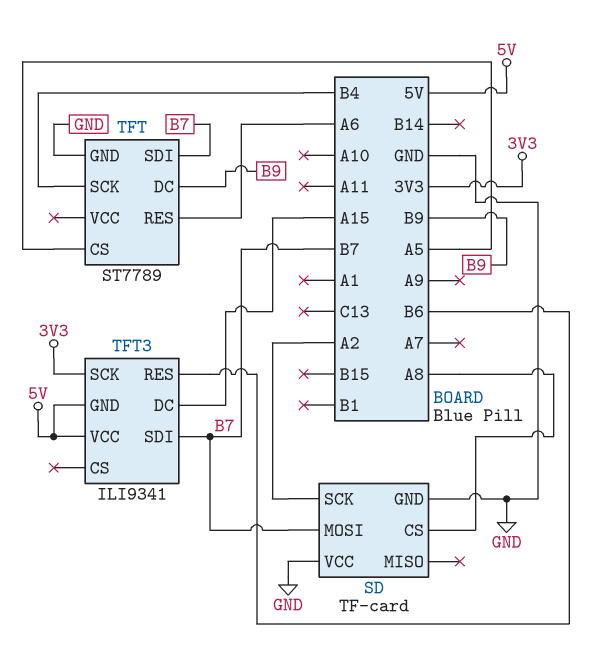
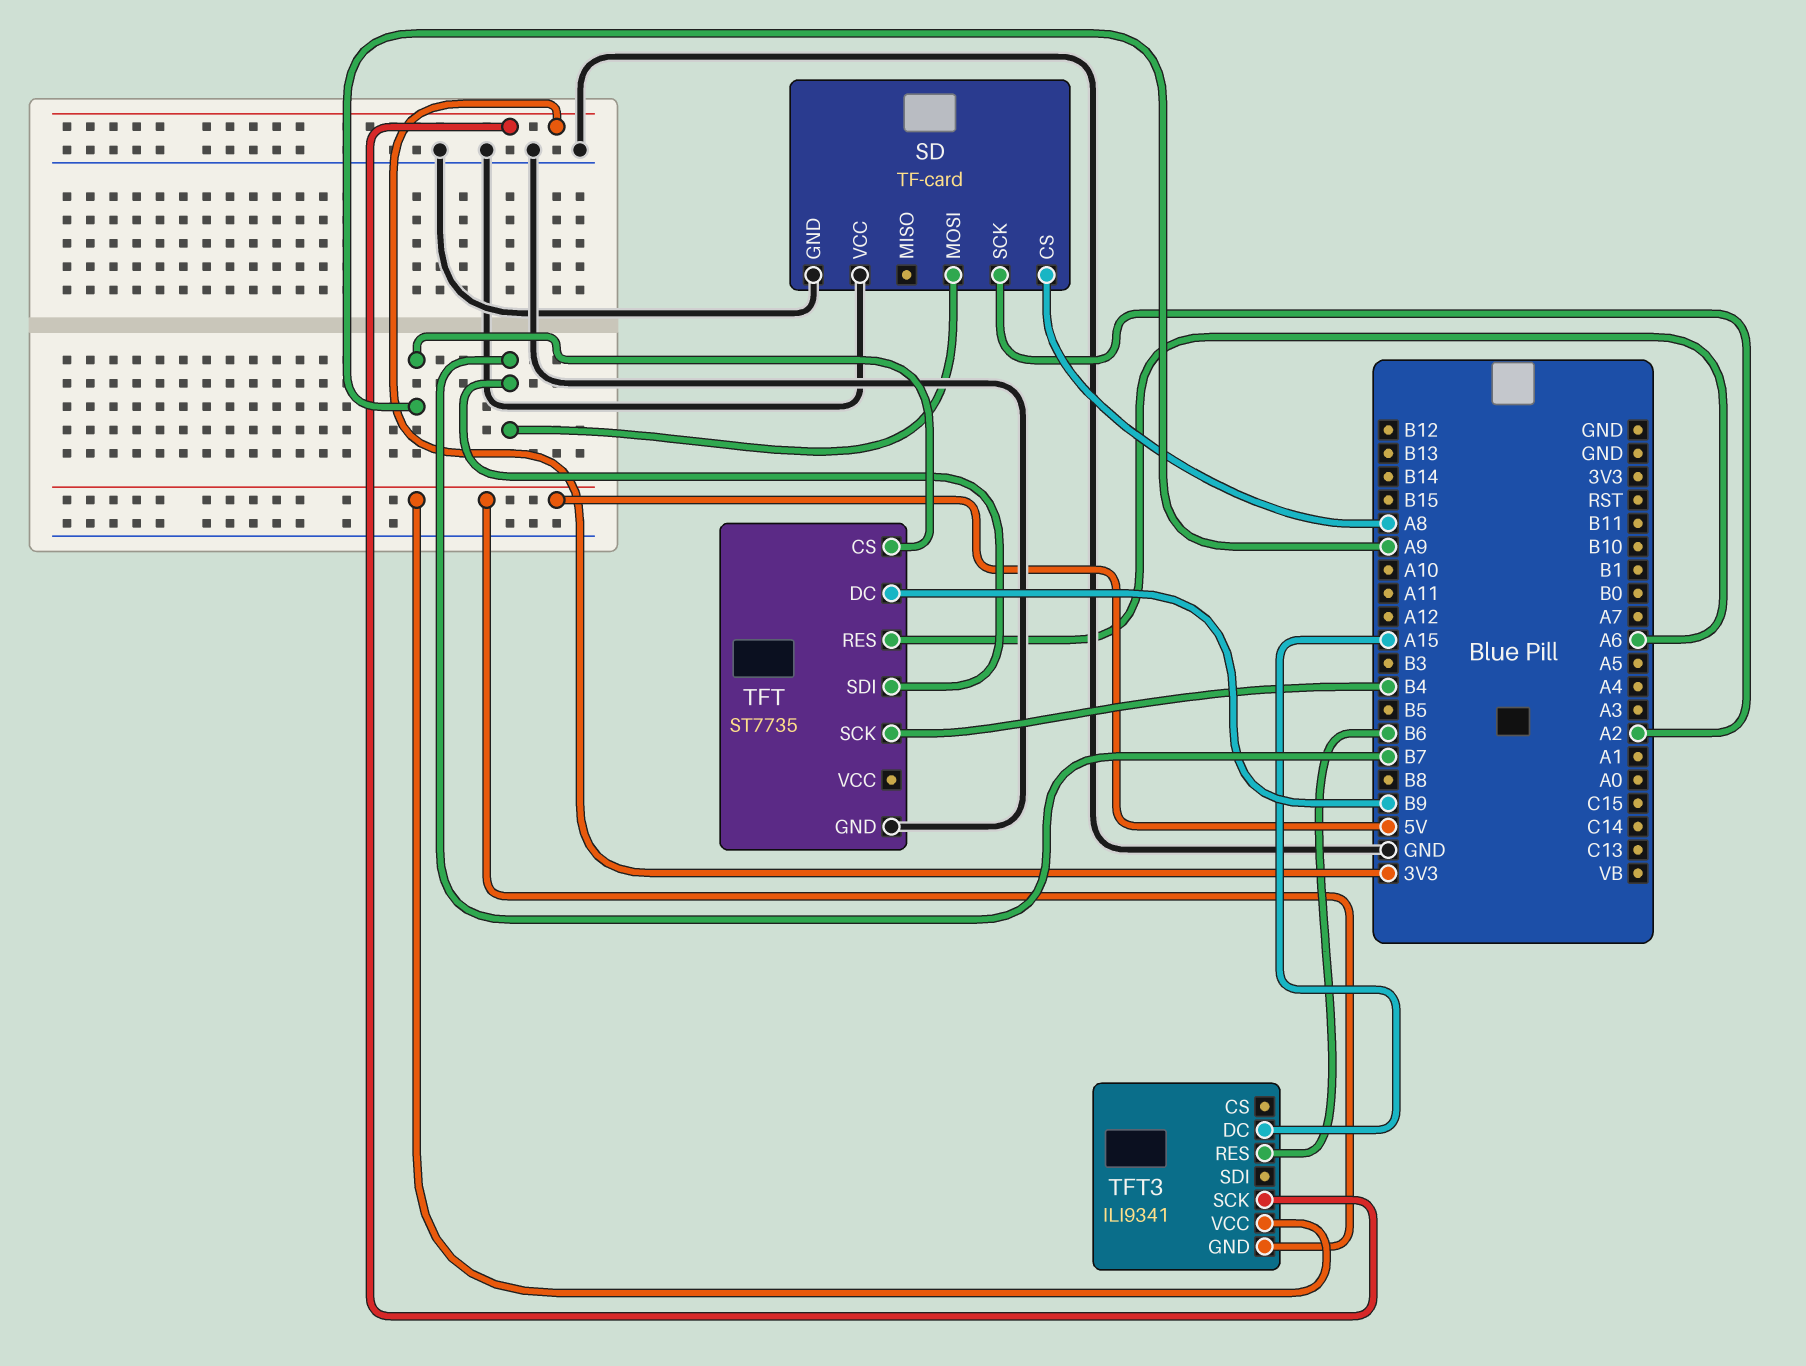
TFT: ST7789 -> ST7735
TFT pin CS: A5 -> A9
TFT3 pin SDI: B7 -> none

